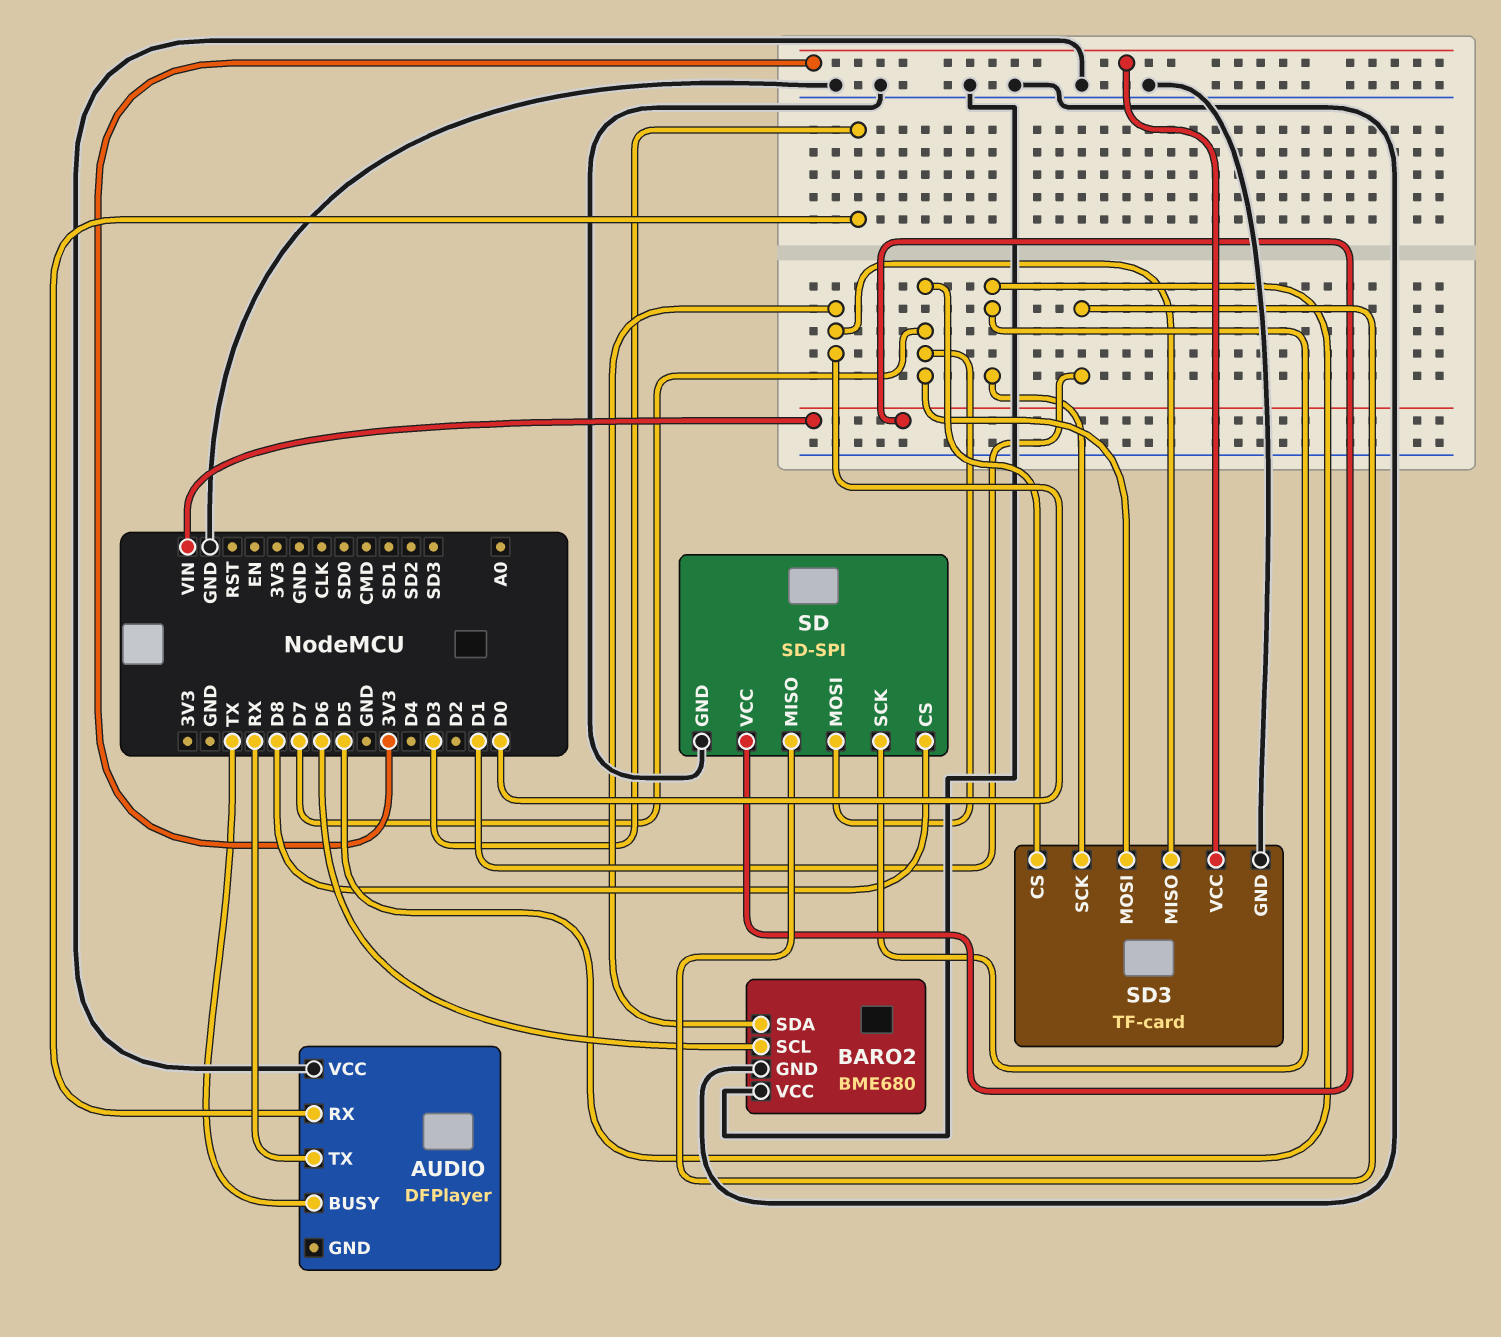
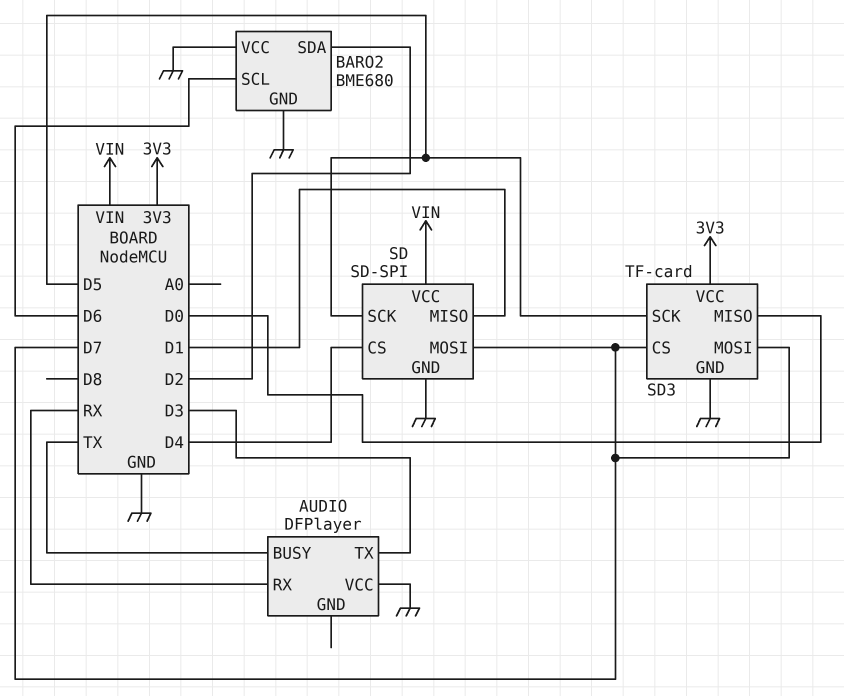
AUDIO pin RX: D3 -> RX
AUDIO pin TX: RX -> D3
BARO2 pin SDA: D0 -> D2
SD pin CS: D8 -> D4

